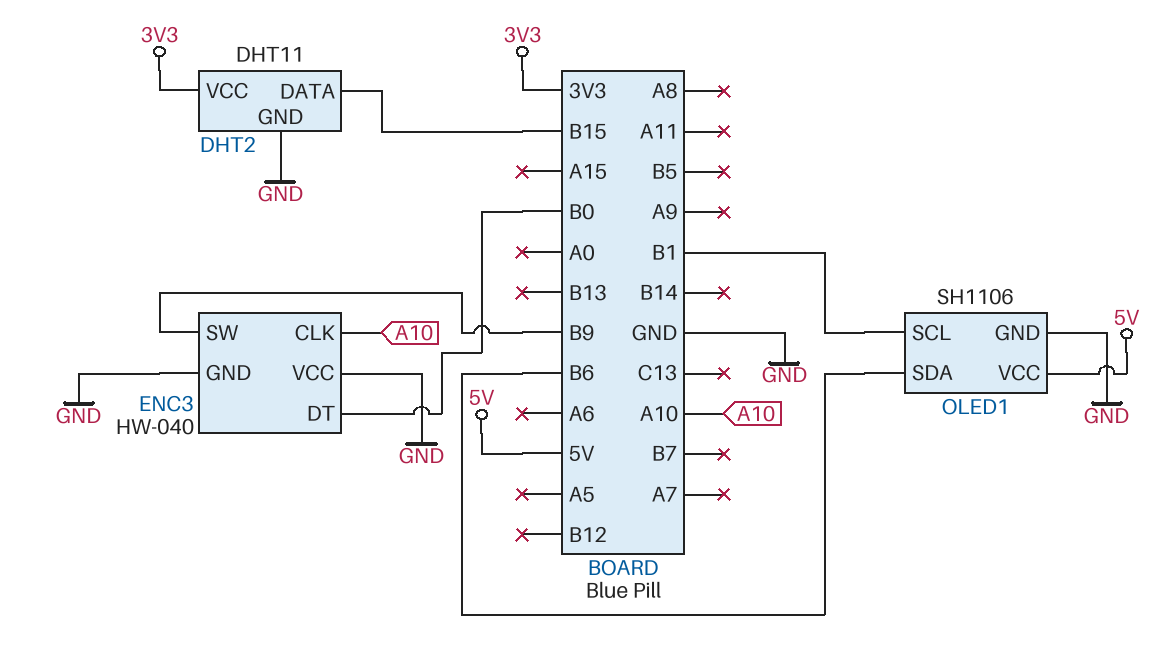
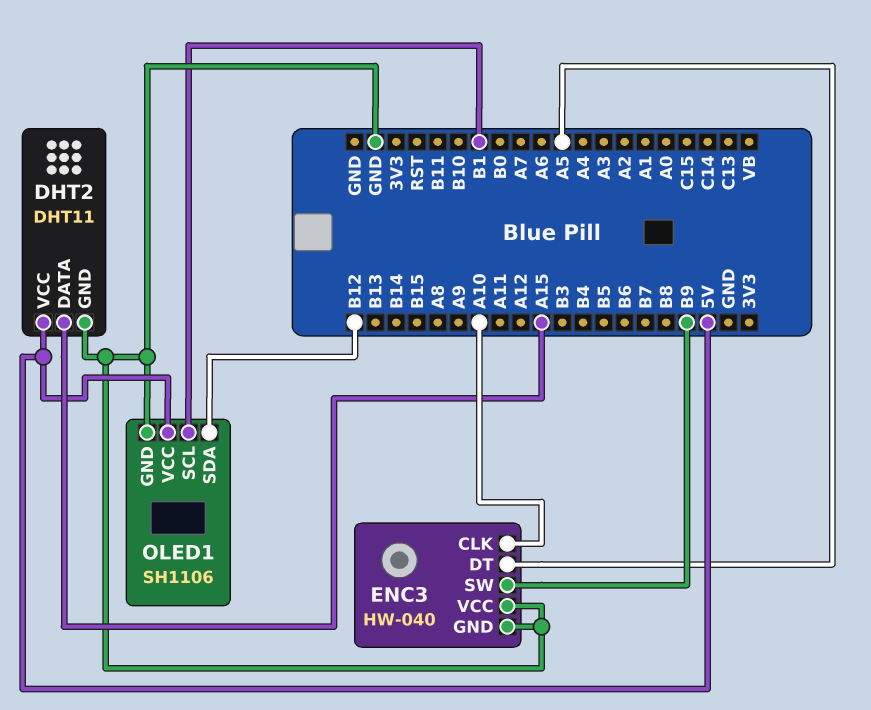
DHT2 pin DATA: B15 -> A15
DHT2 pin VCC: 3V3 -> 5V
ENC3 pin DT: B0 -> A5
OLED1 pin SDA: B6 -> B12

